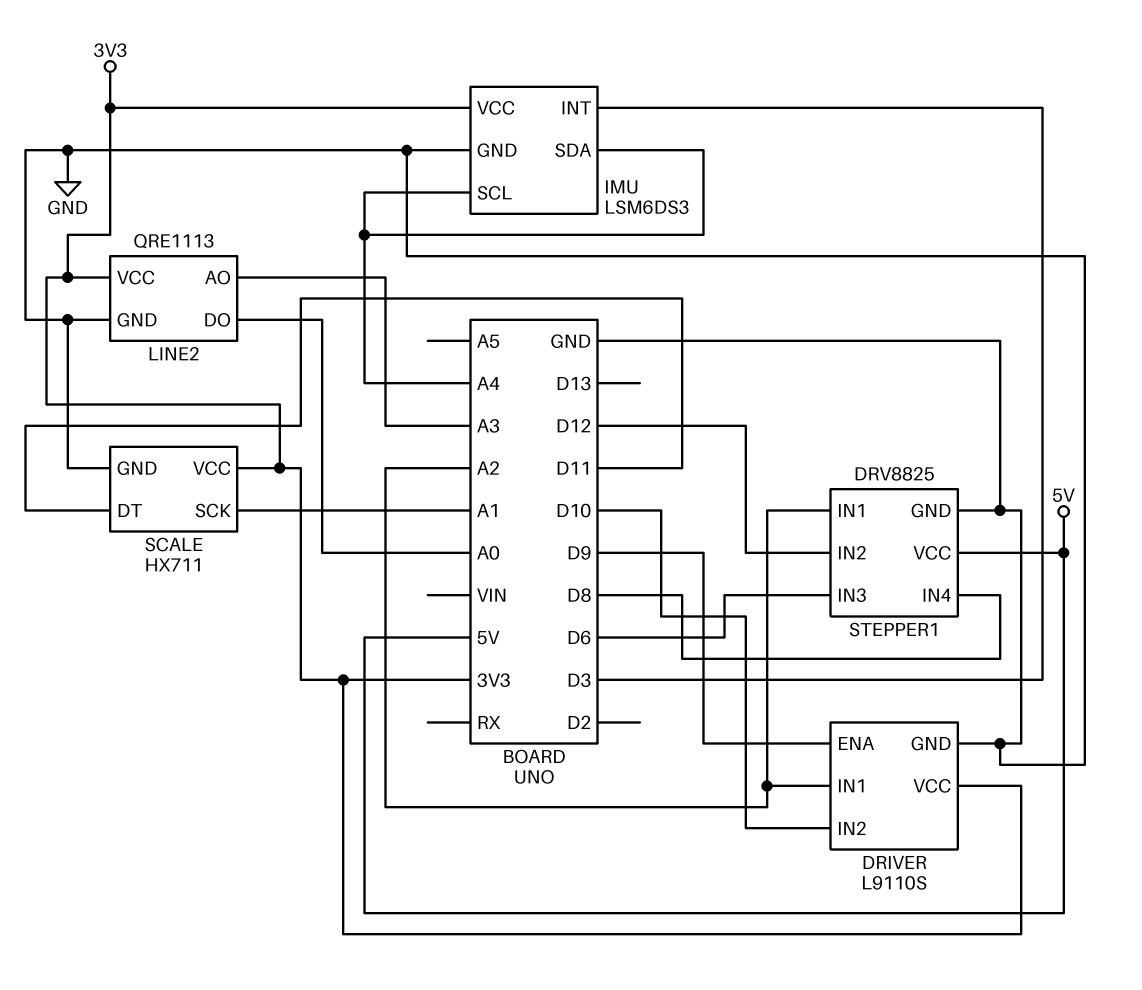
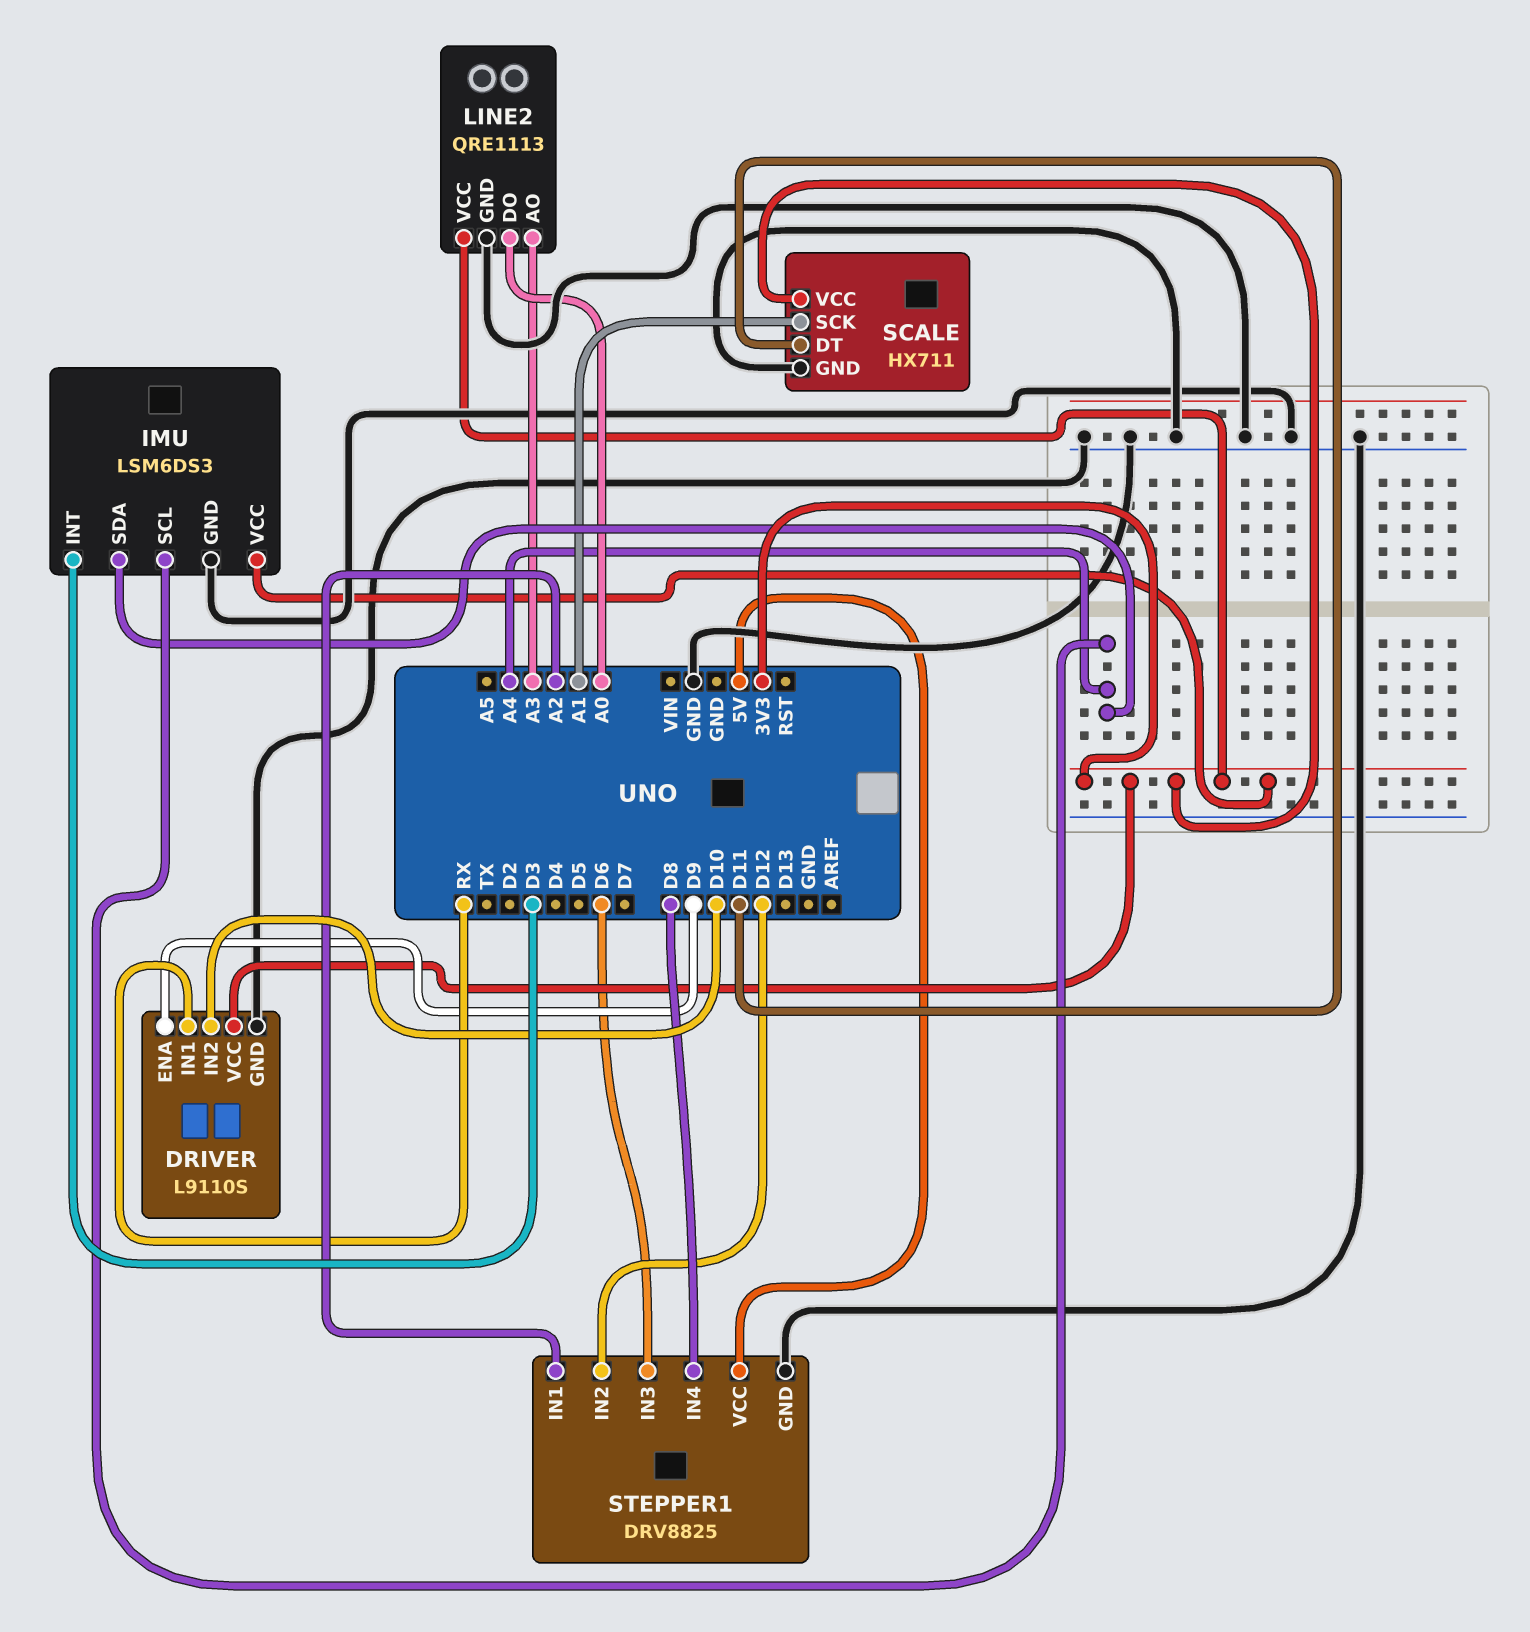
DRIVER pin IN1: A2 -> RX

